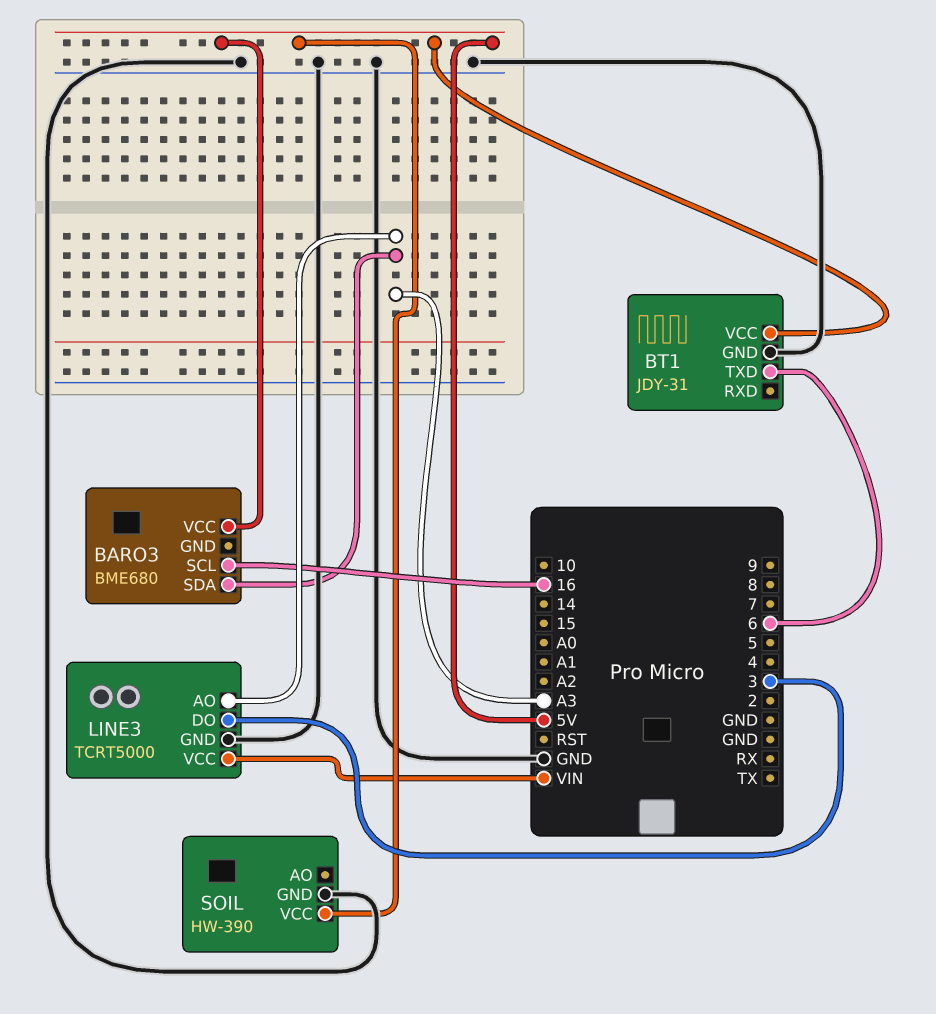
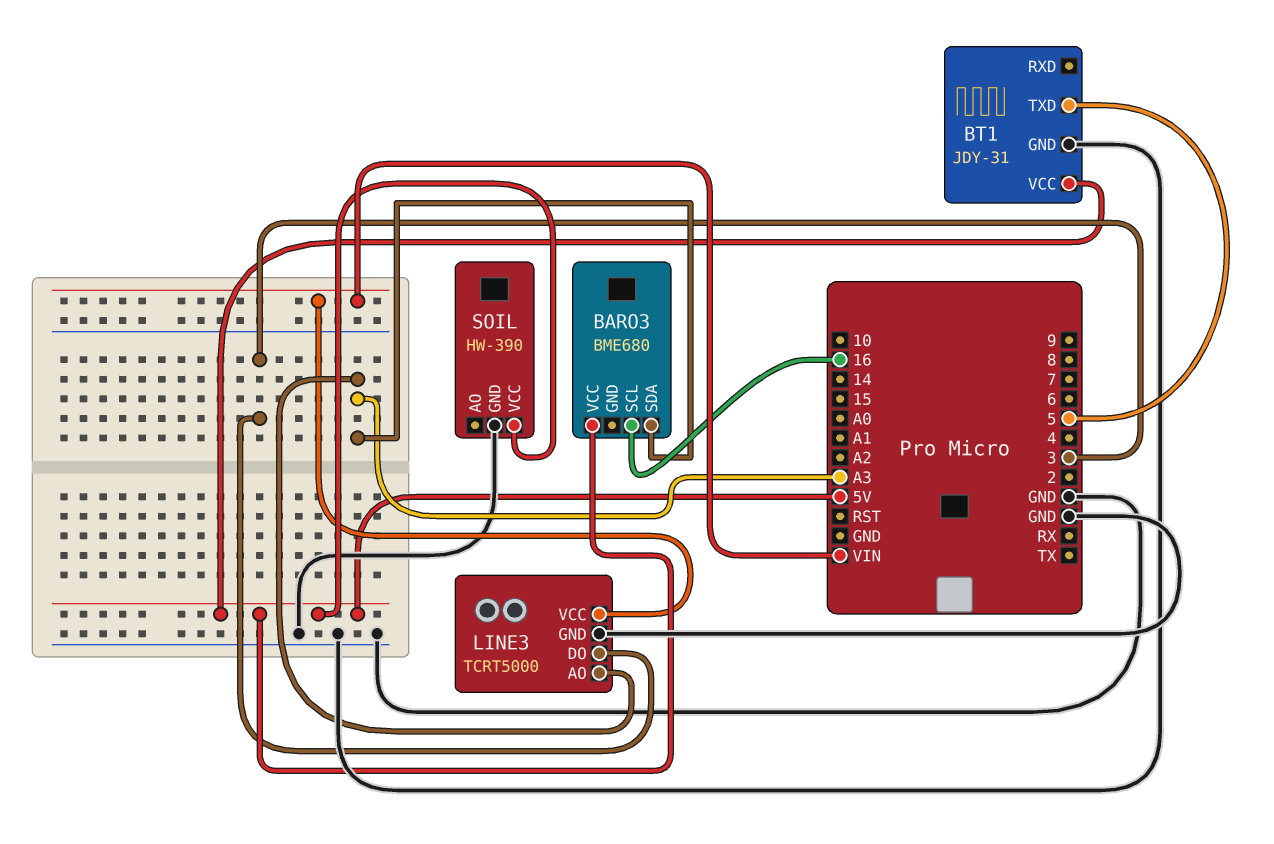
BT1 pin TXD: 6 -> 5

